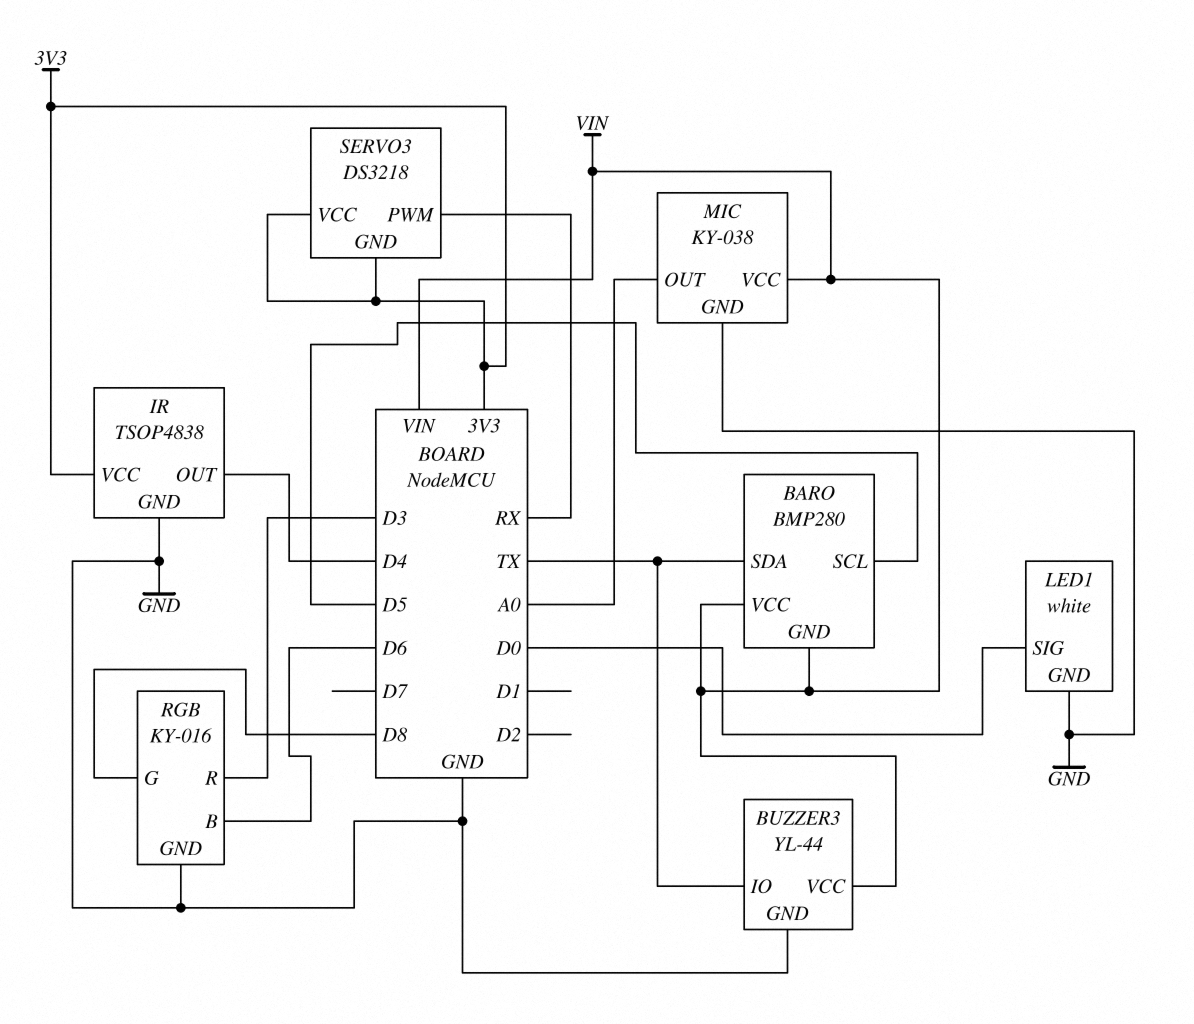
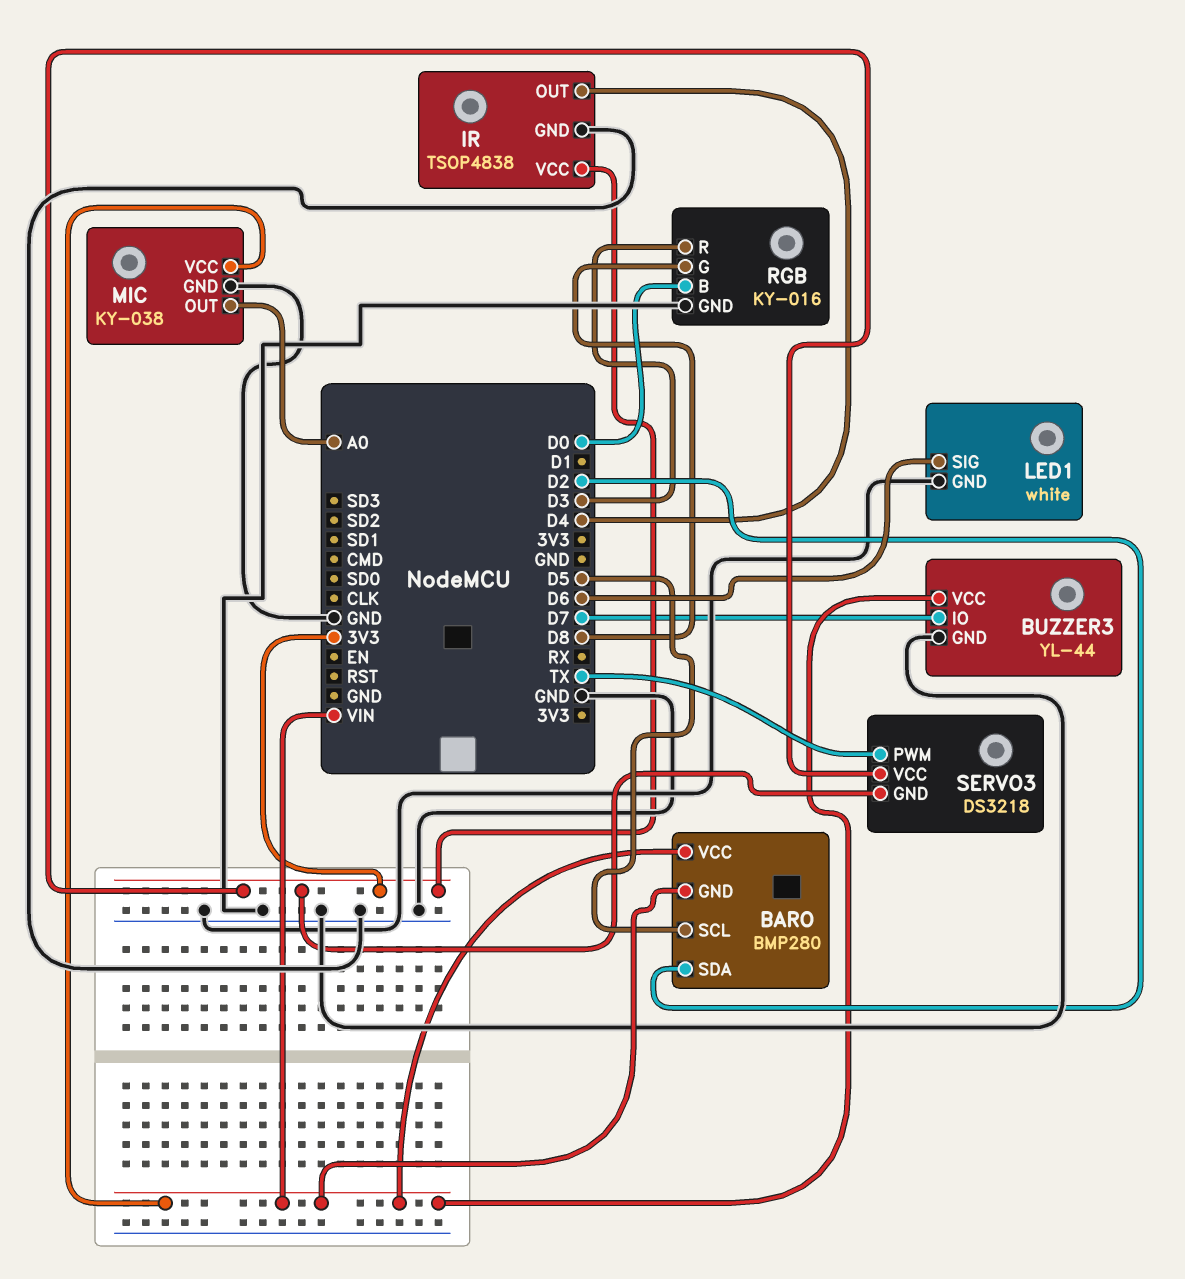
BARO pin SDA: TX -> D2
BUZZER3 pin IO: TX -> D7
LED1 pin SIG: D0 -> D6
RGB pin B: D6 -> D0
SERVO3 pin PWM: RX -> TX

